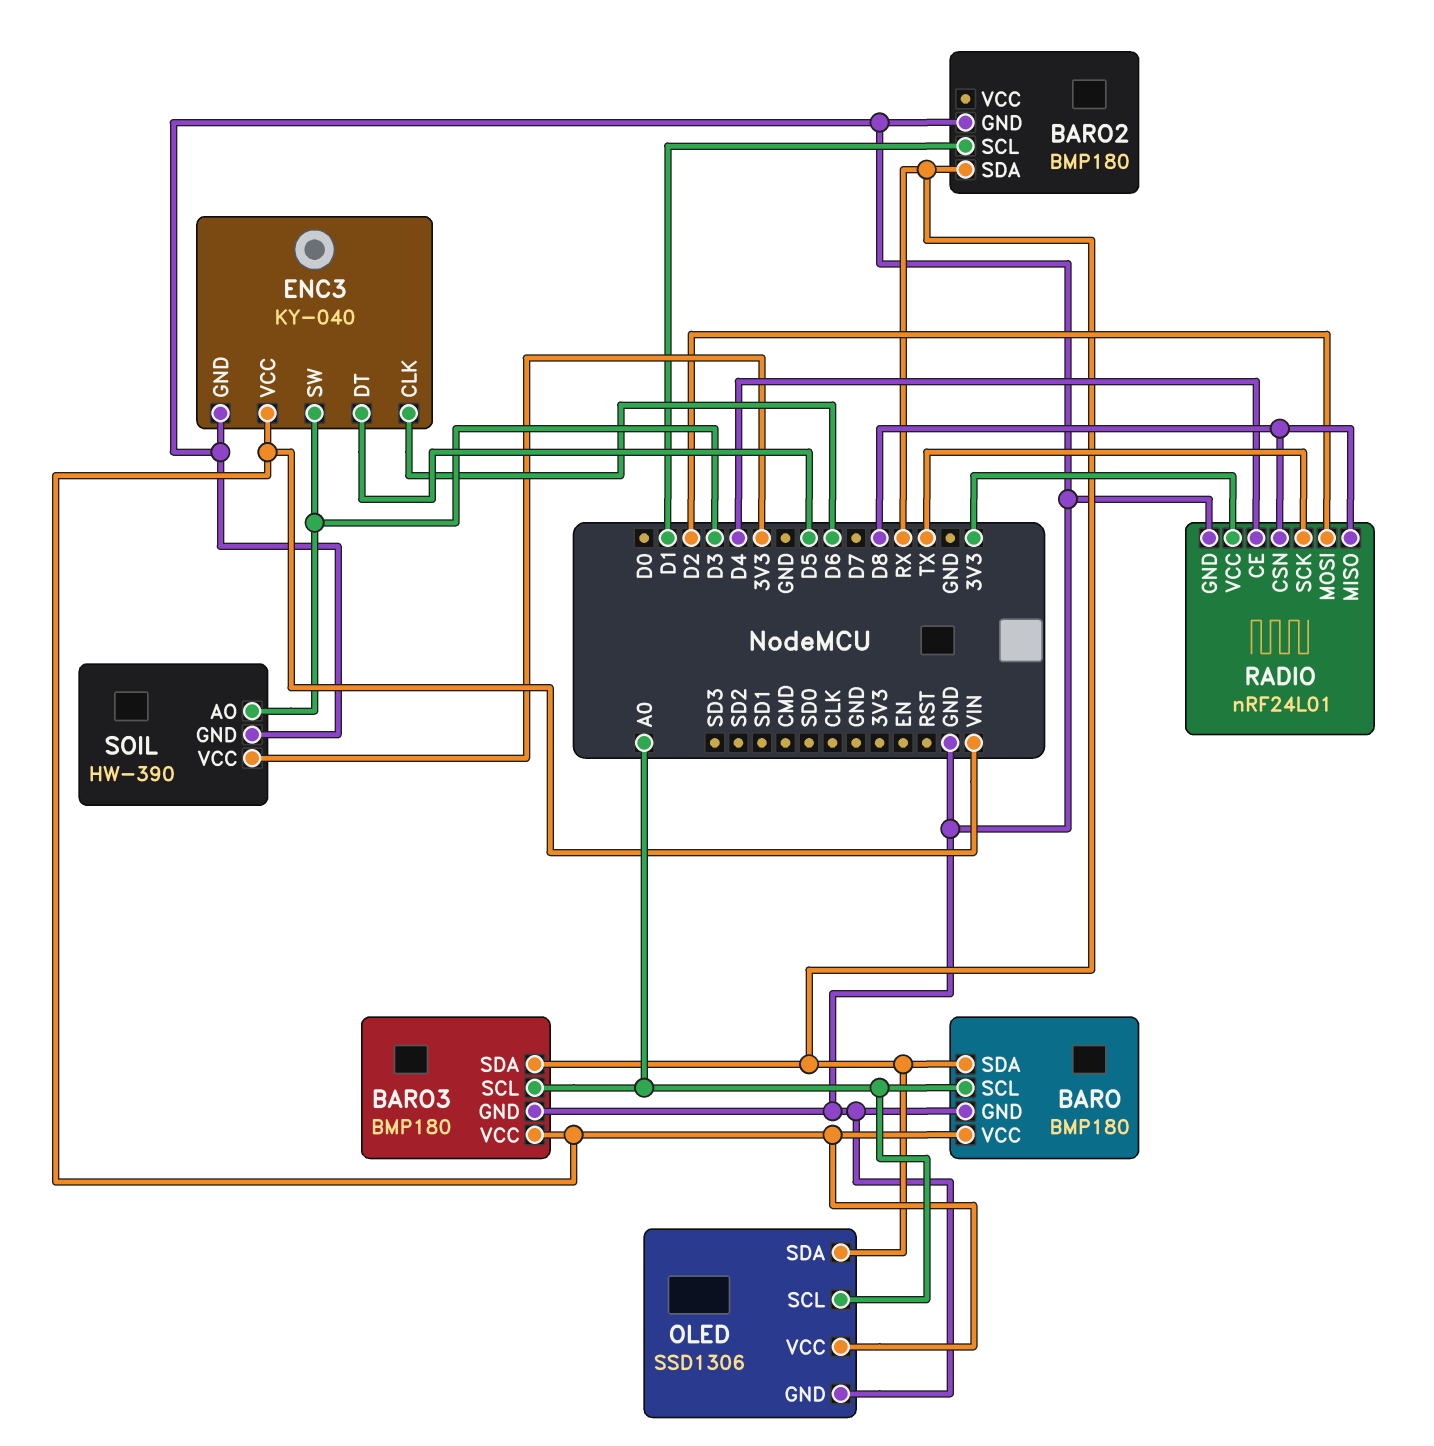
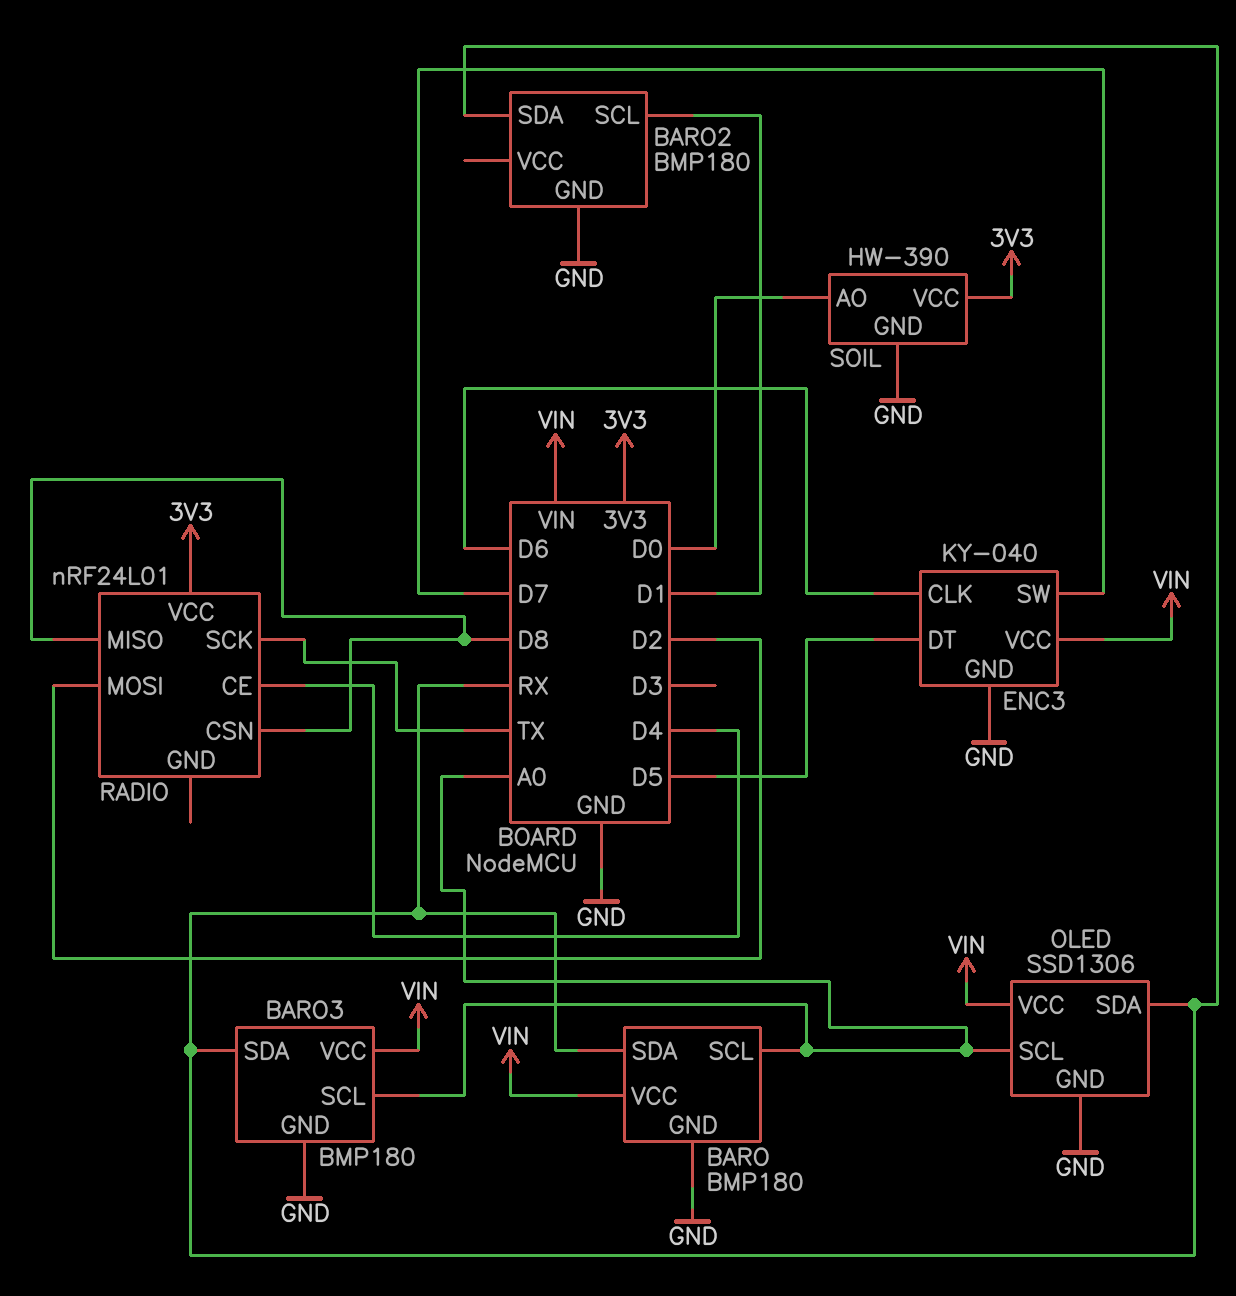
ENC3 pin SW: D3 -> D7
RADIO pin GND: GND -> none
SOIL pin AO: D3 -> D0

